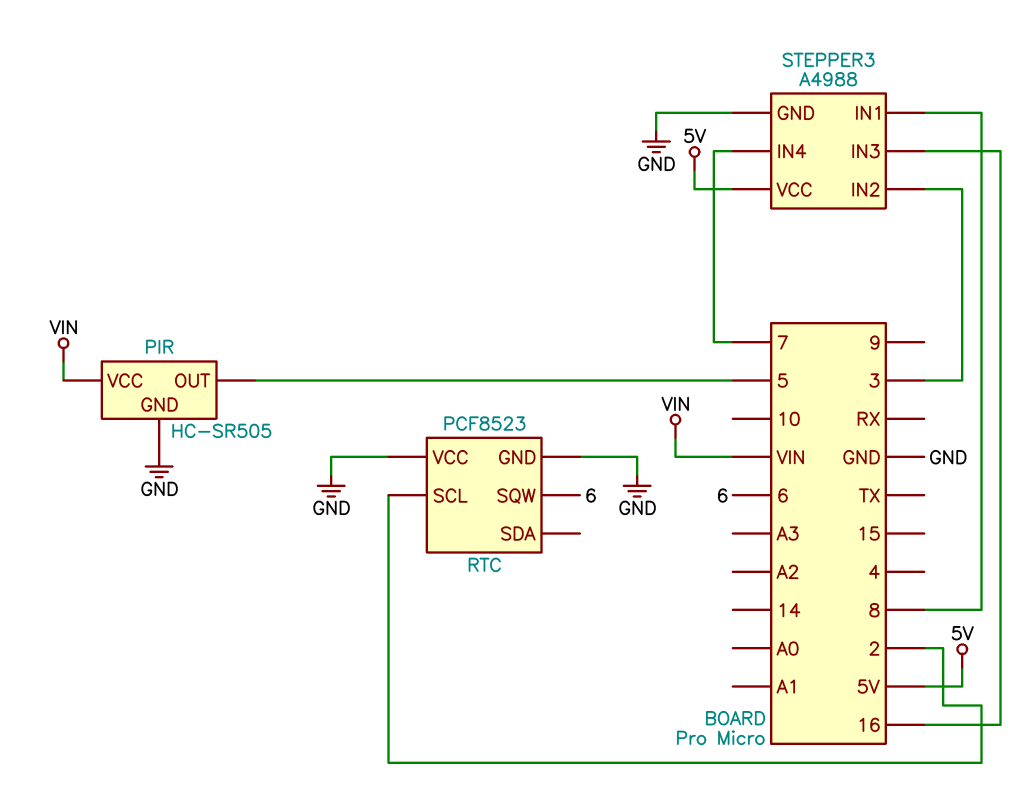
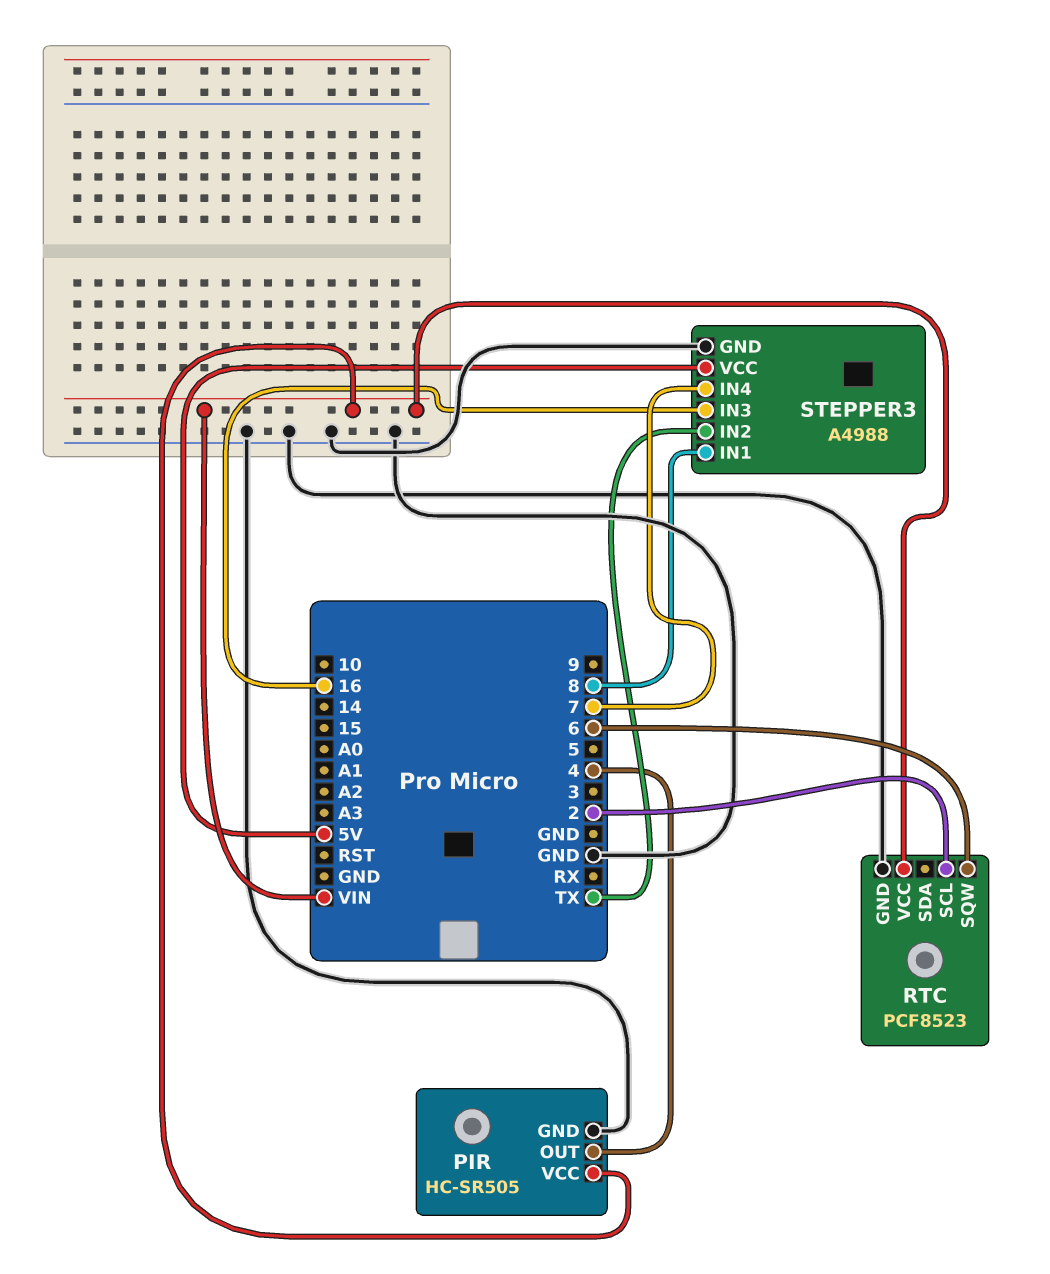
PIR pin OUT: 5 -> 4
RTC pin VCC: GND -> VIN
STEPPER3 pin IN2: 3 -> TX

